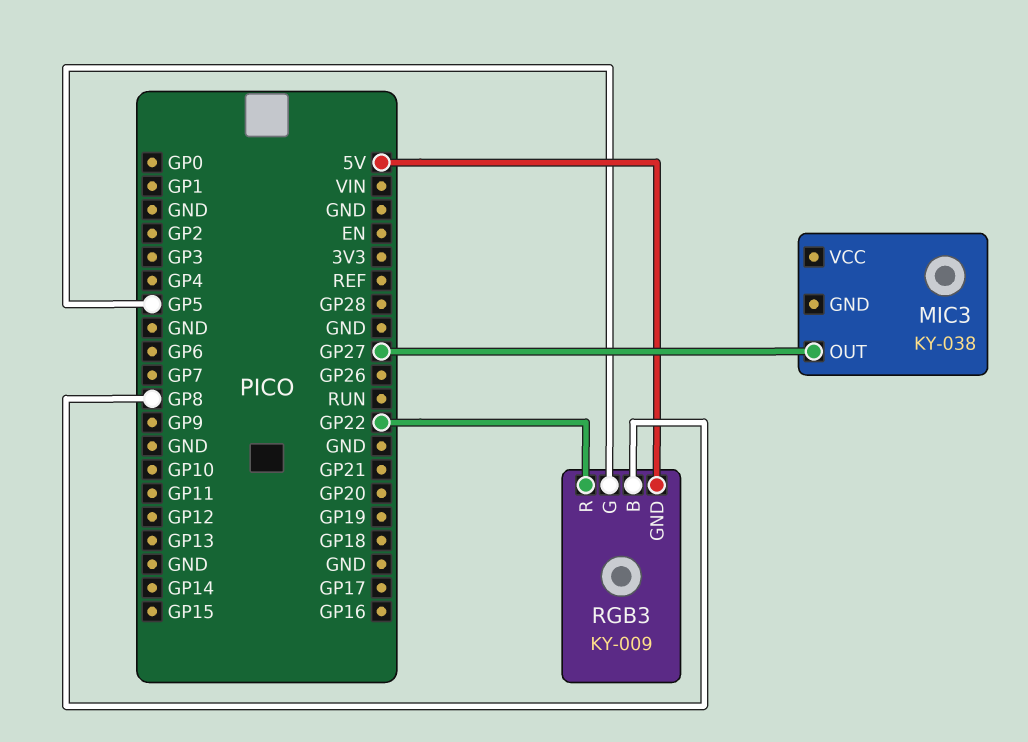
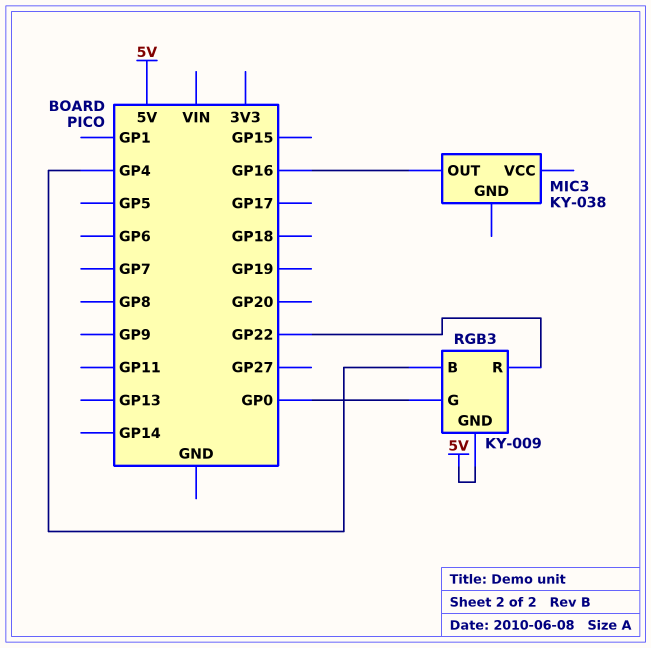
MIC3 pin OUT: GP27 -> GP16
RGB3 pin B: GP8 -> GP4
RGB3 pin G: GP5 -> GP0

